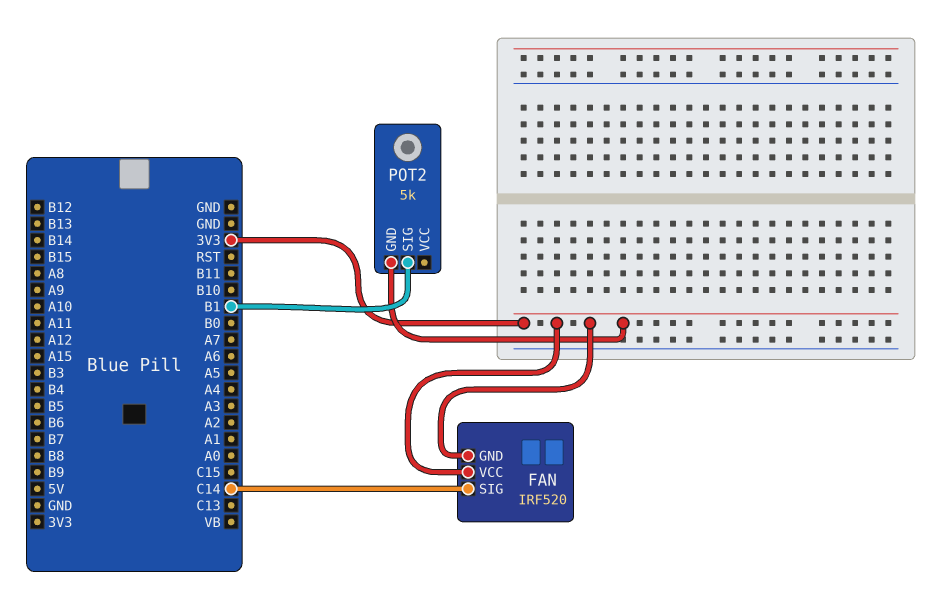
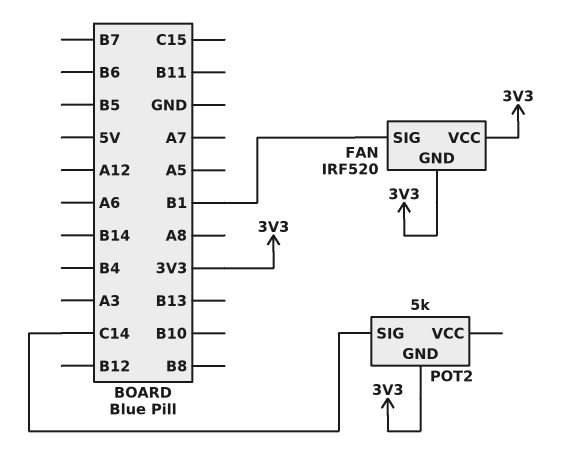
FAN pin SIG: C14 -> B1
POT2 pin SIG: B1 -> C14

